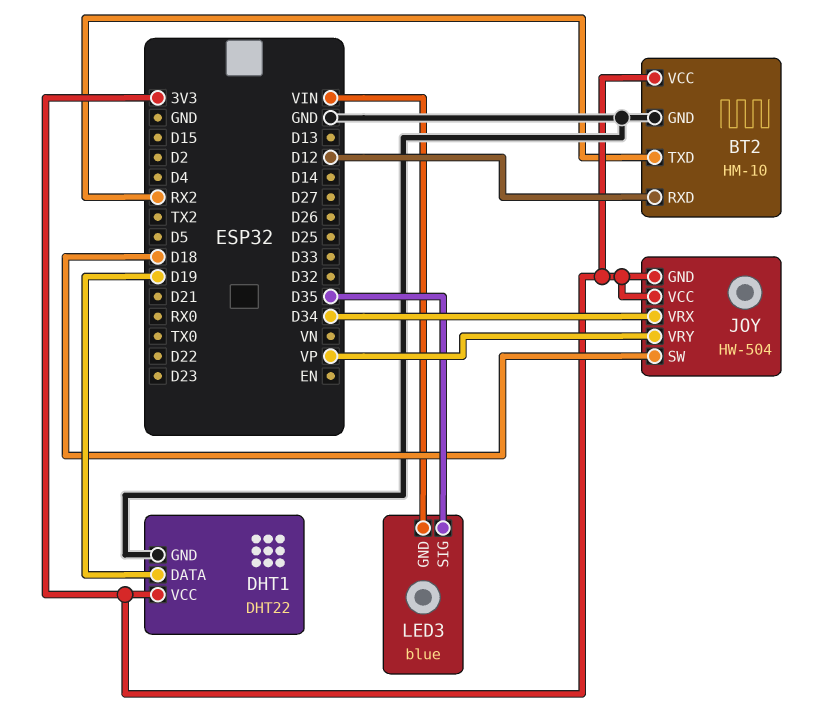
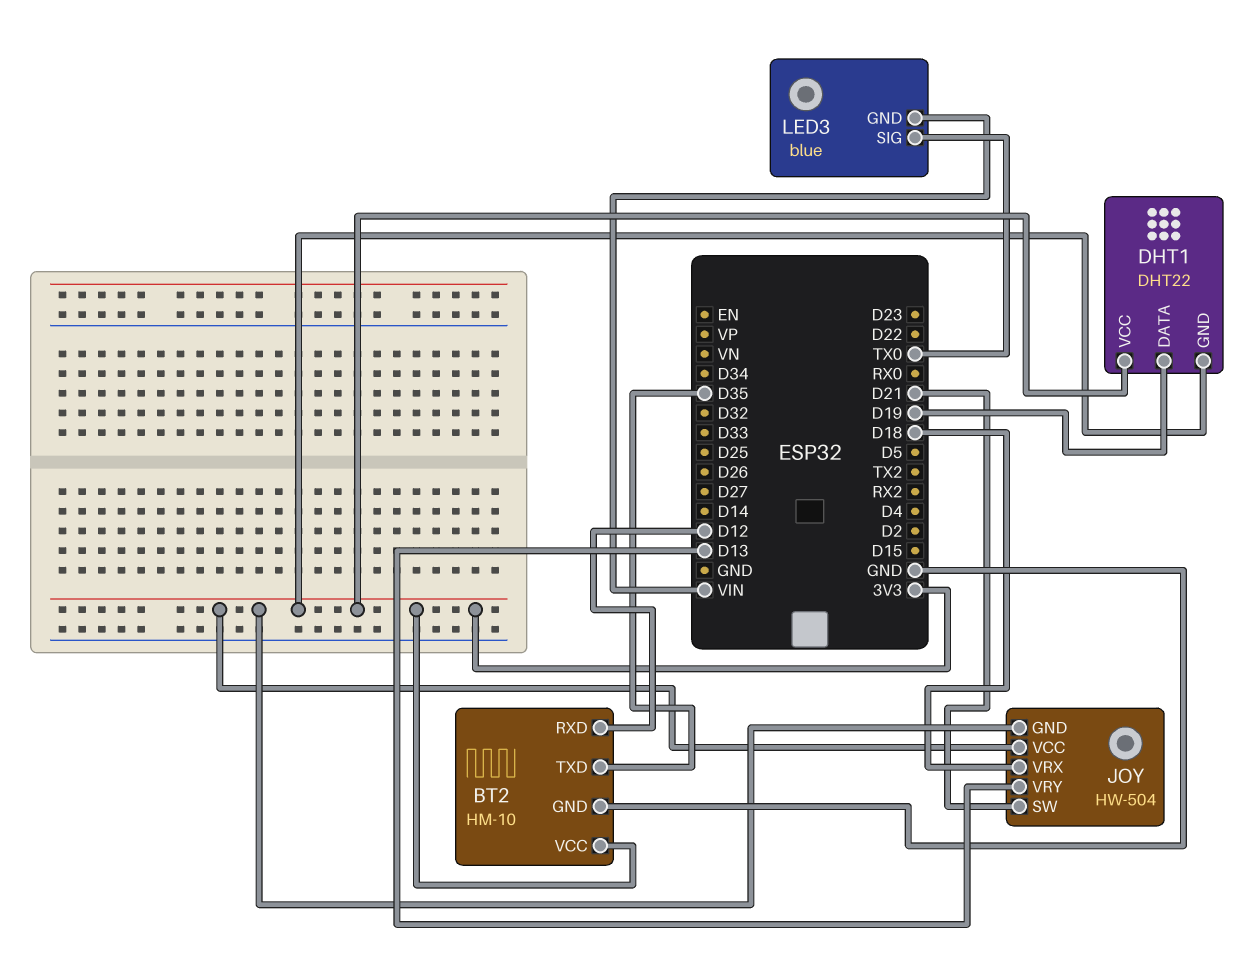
BT2 pin TXD: RX2 -> D35
DHT1 pin GND: GND -> 3V3
JOY pin SW: D18 -> D21
JOY pin VRX: D34 -> D18
JOY pin VRY: VP -> D13
LED3 pin SIG: D35 -> TX0

